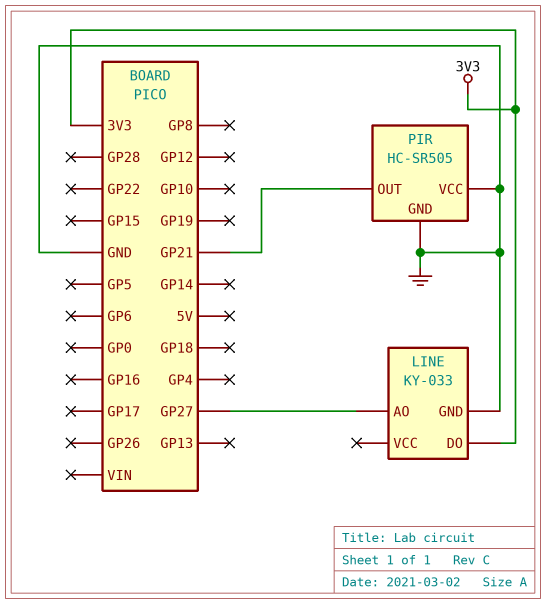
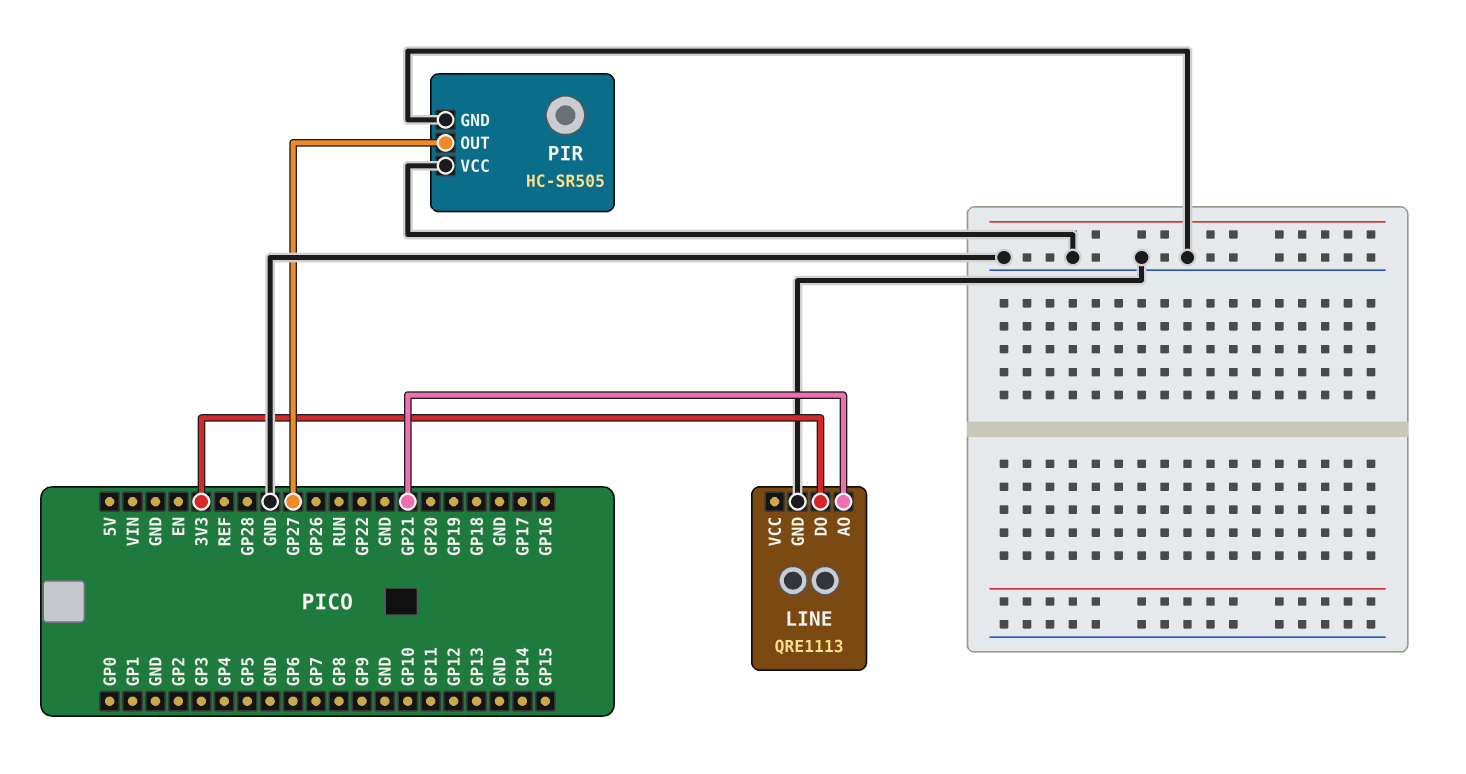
LINE: KY-033 -> QRE1113
LINE pin AO: GP27 -> GP21
PIR pin OUT: GP21 -> GP27

